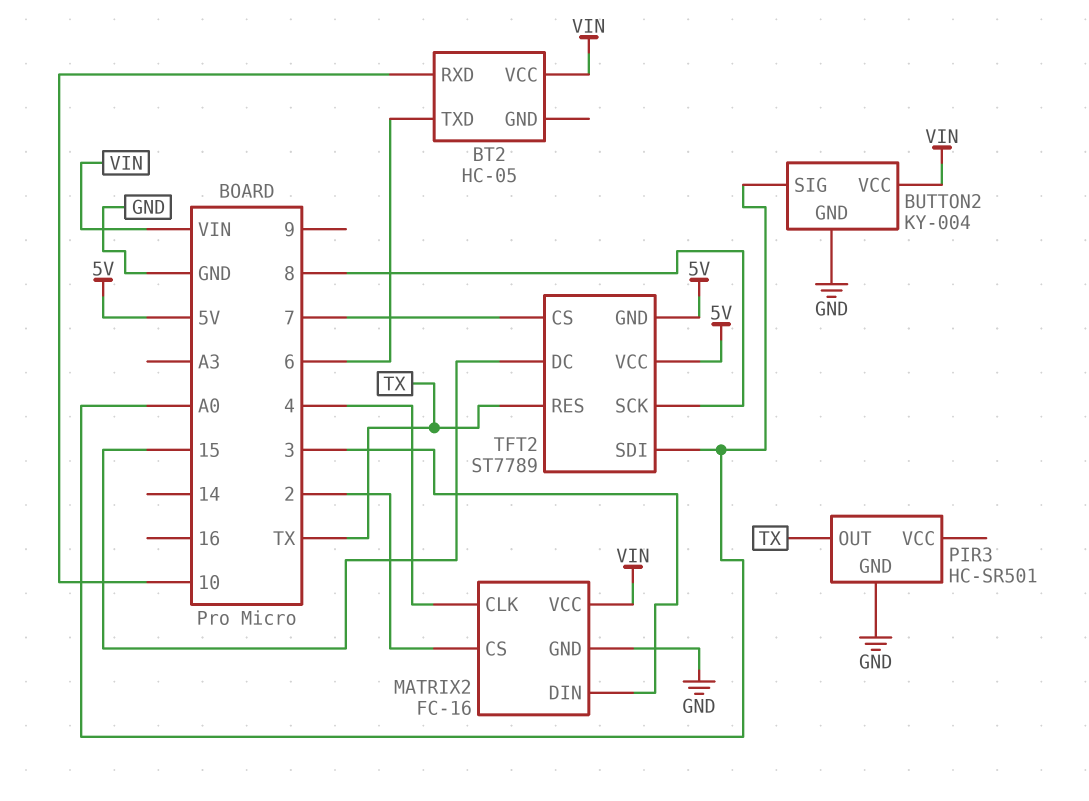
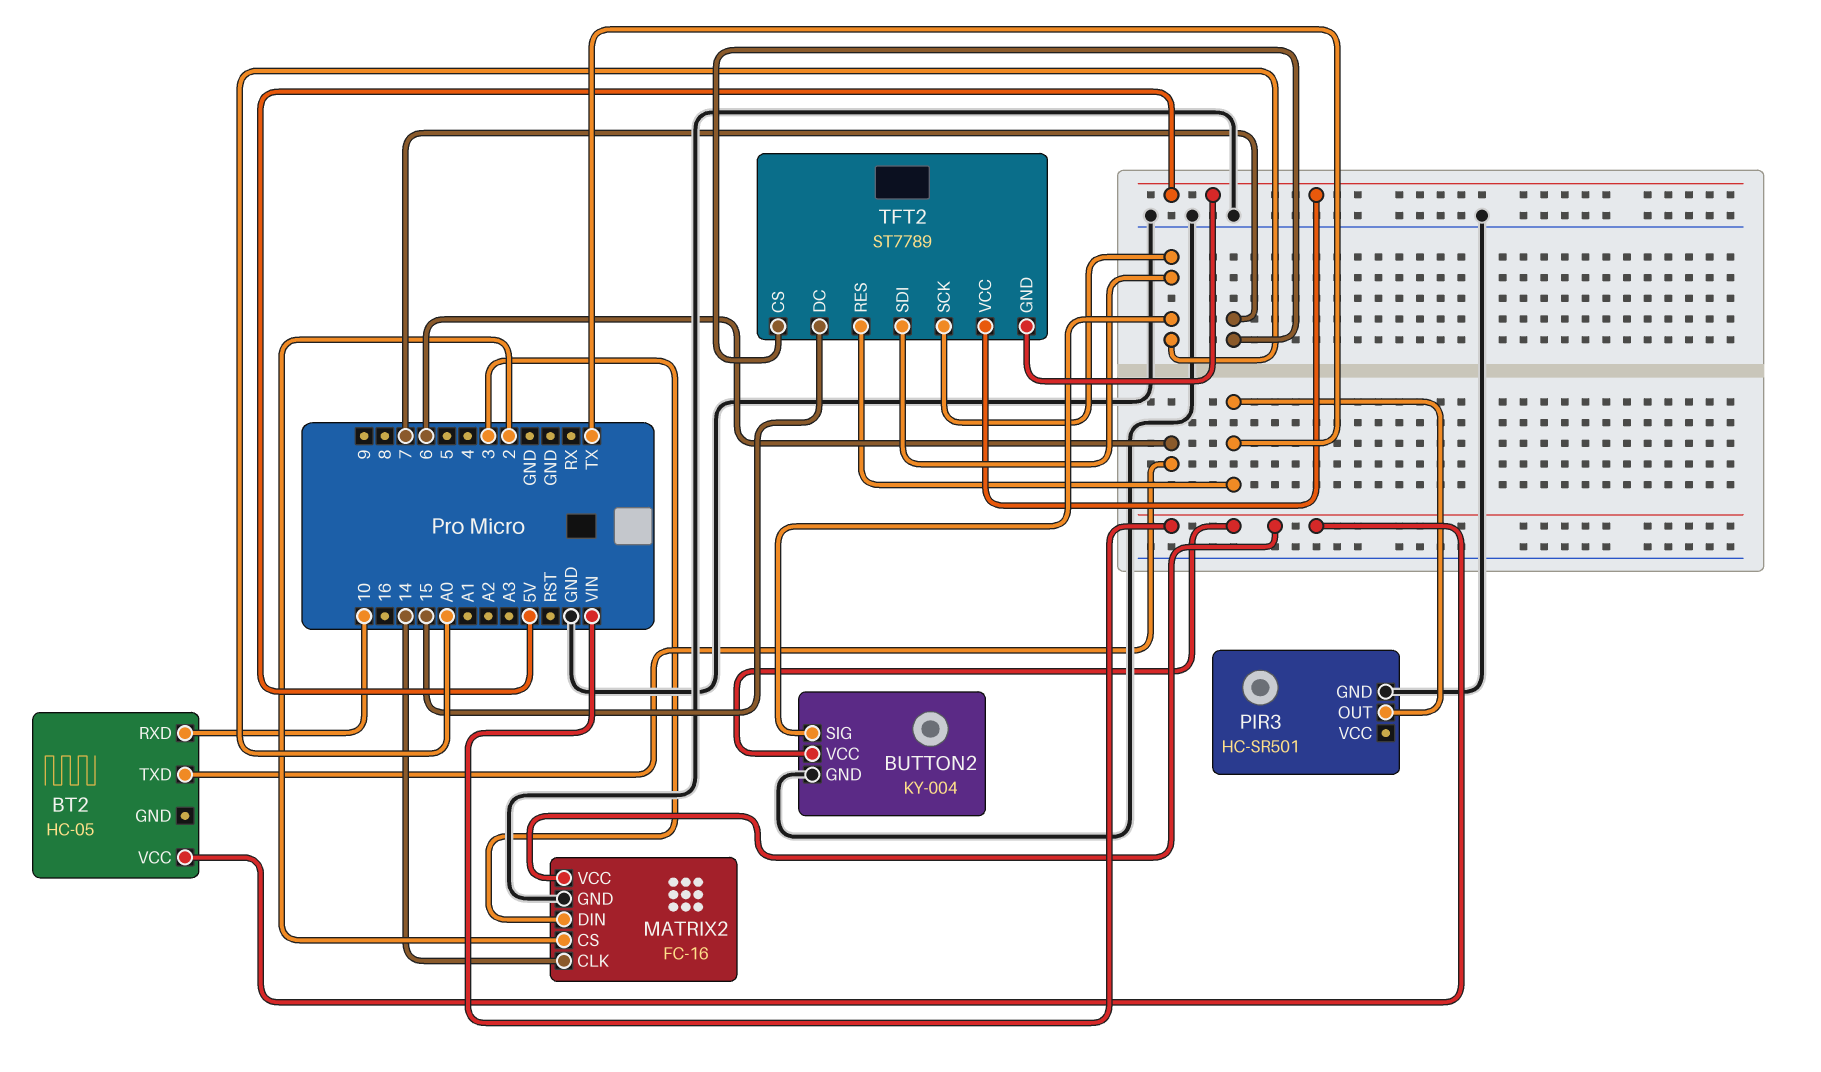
MATRIX2 pin CLK: 4 -> 14
TFT2 pin SCK: 8 -> A0

